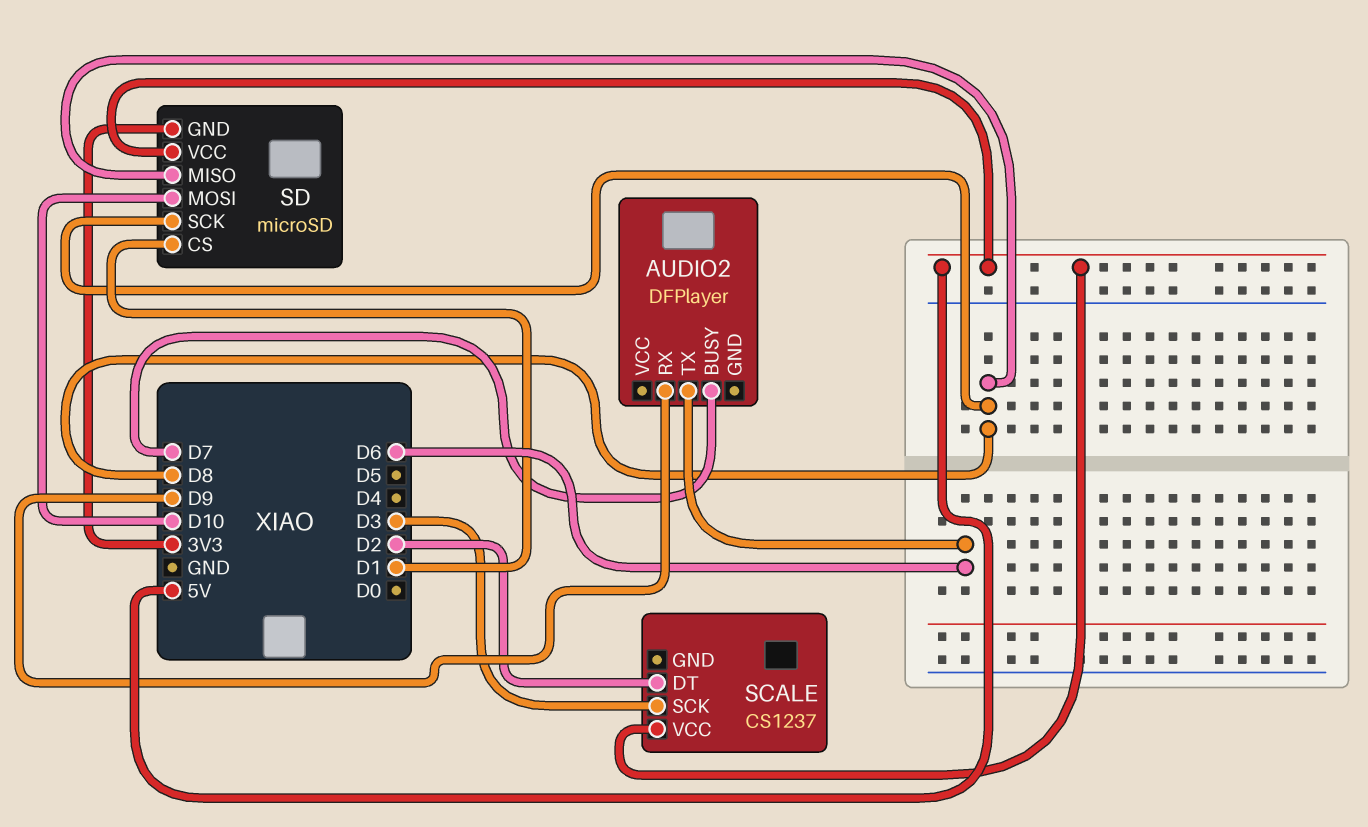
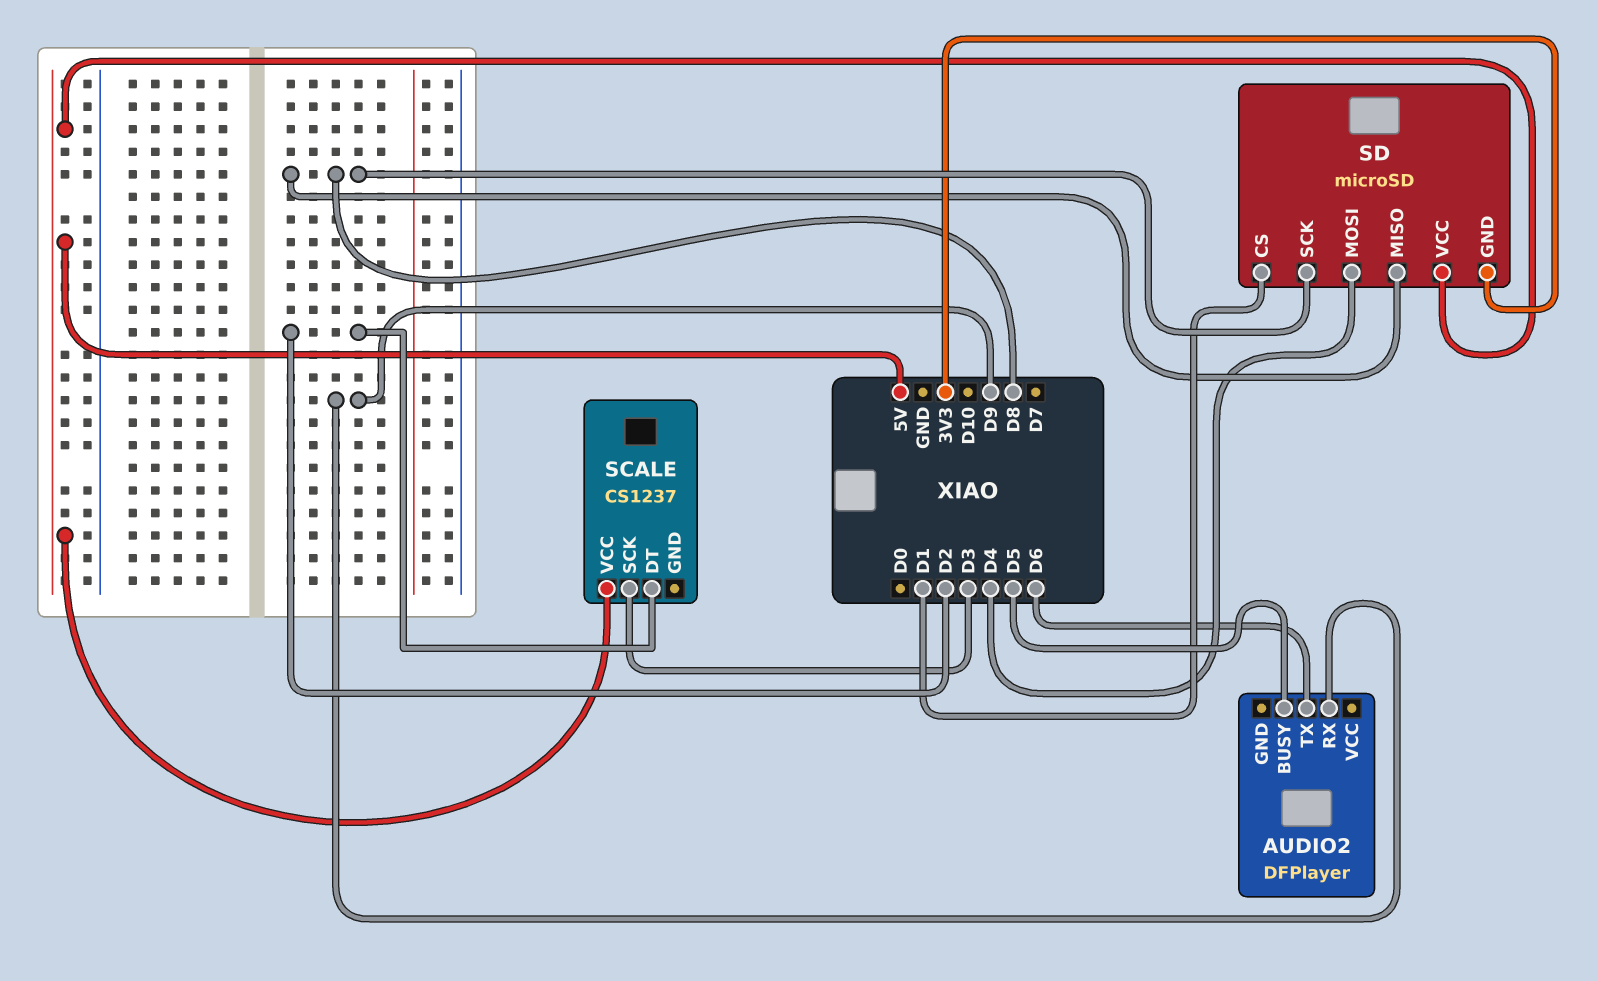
AUDIO2 pin BUSY: D7 -> D5
SD pin MOSI: D10 -> D4

